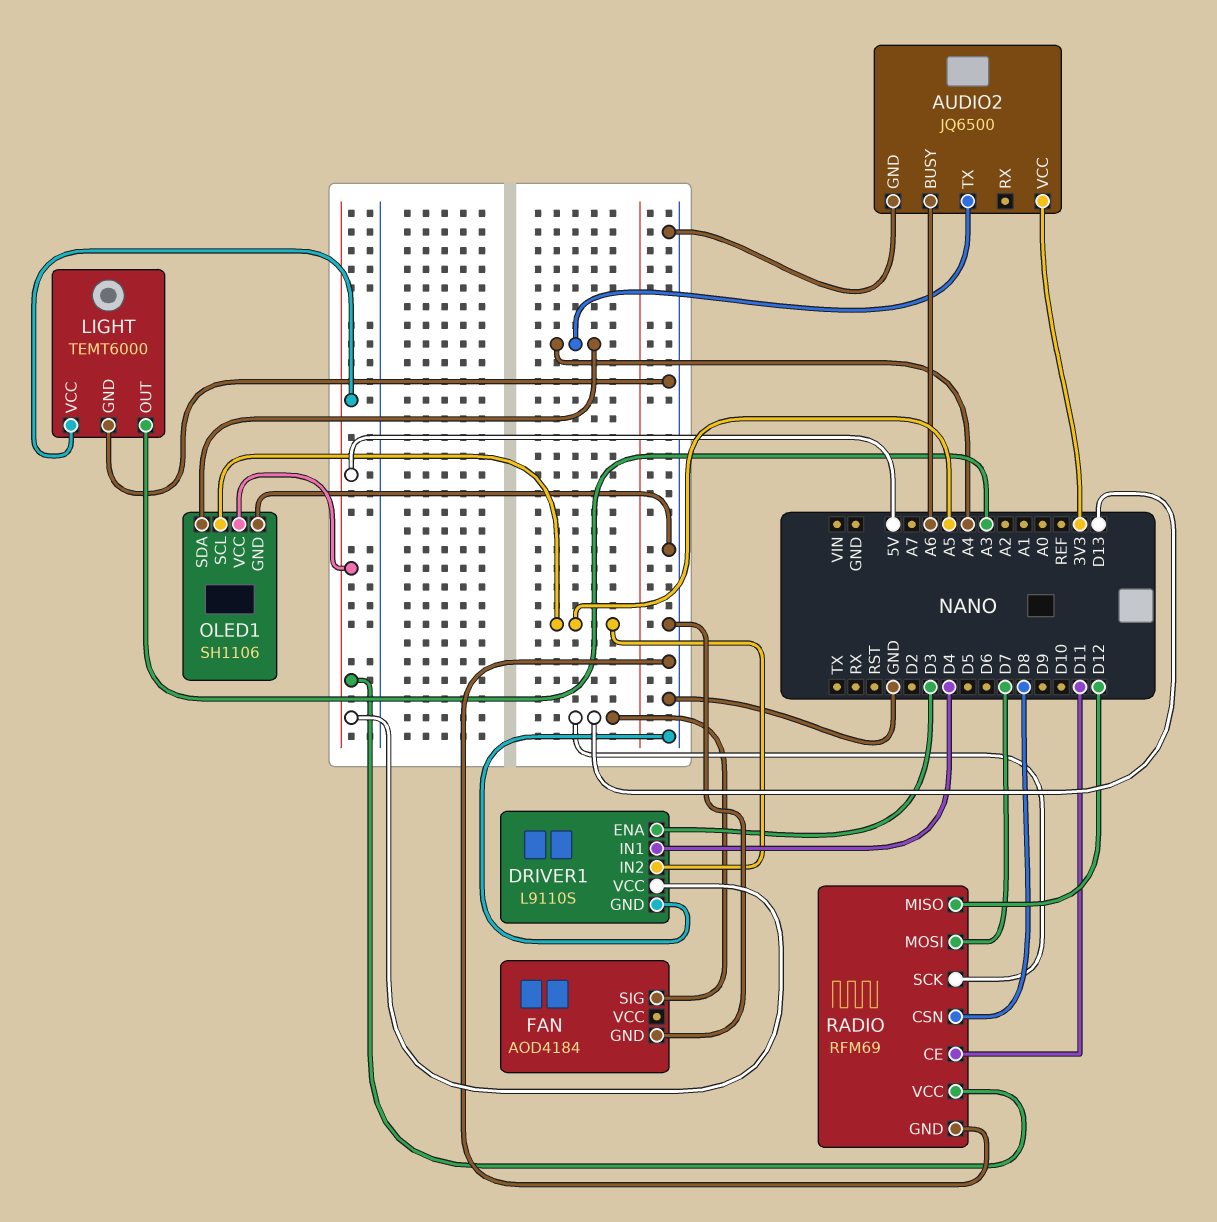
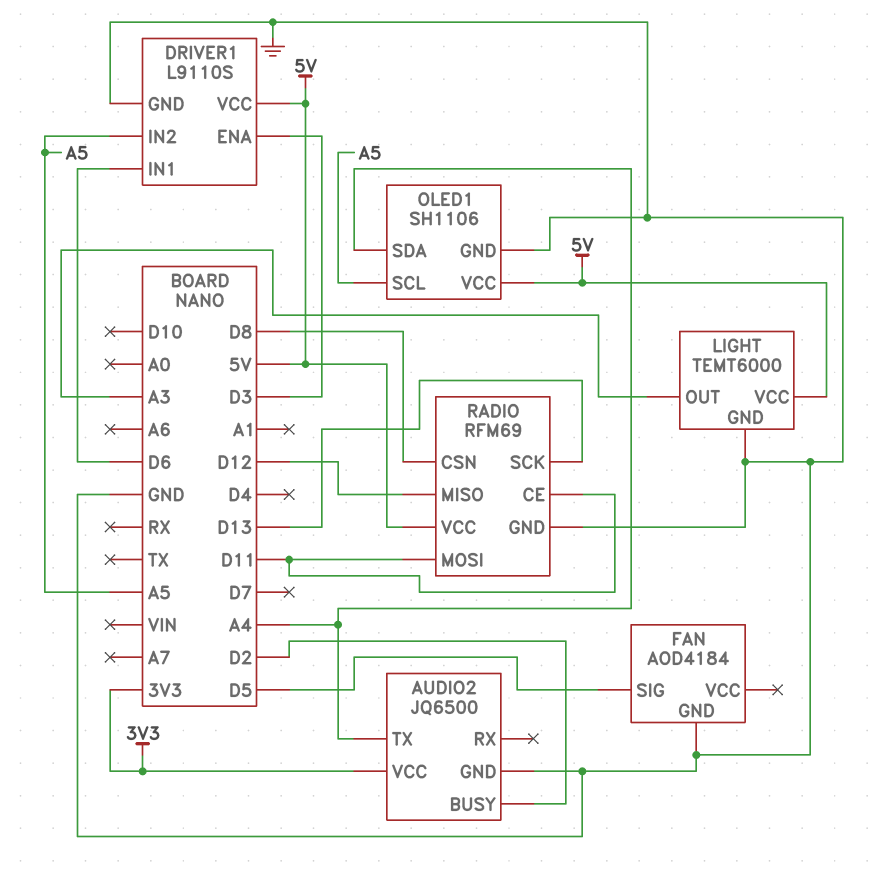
AUDIO2 pin BUSY: A6 -> D2
DRIVER1 pin IN1: D4 -> D6
FAN pin SIG: D13 -> D5
RADIO pin MOSI: D7 -> D11

